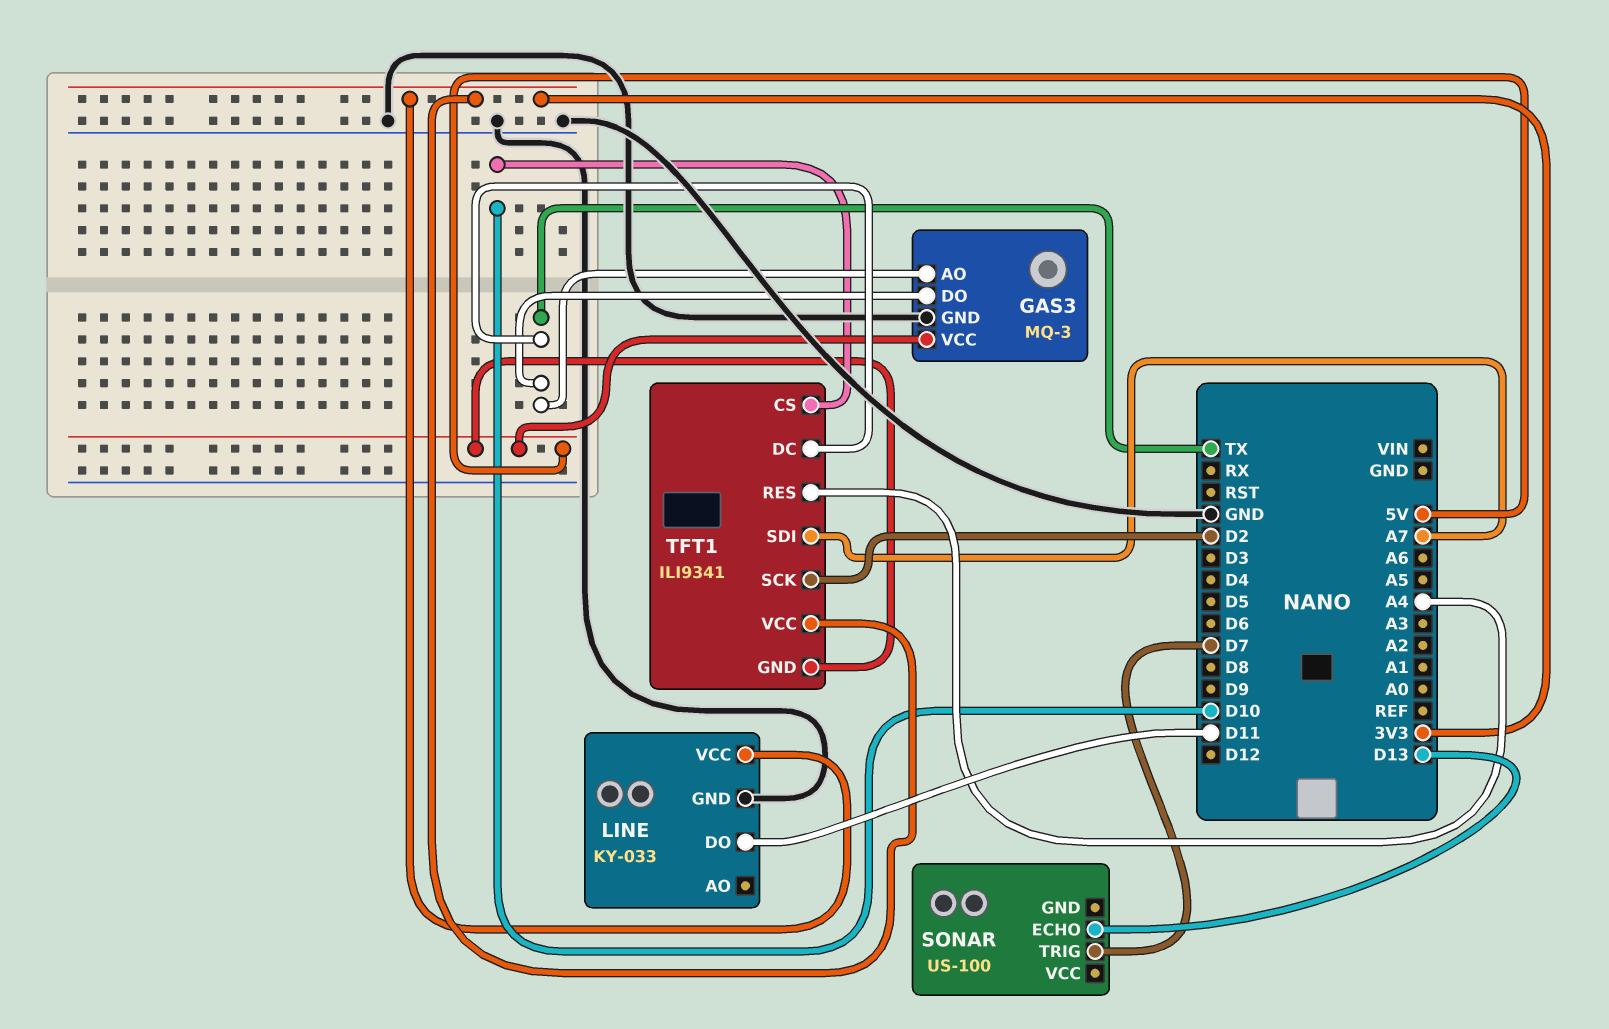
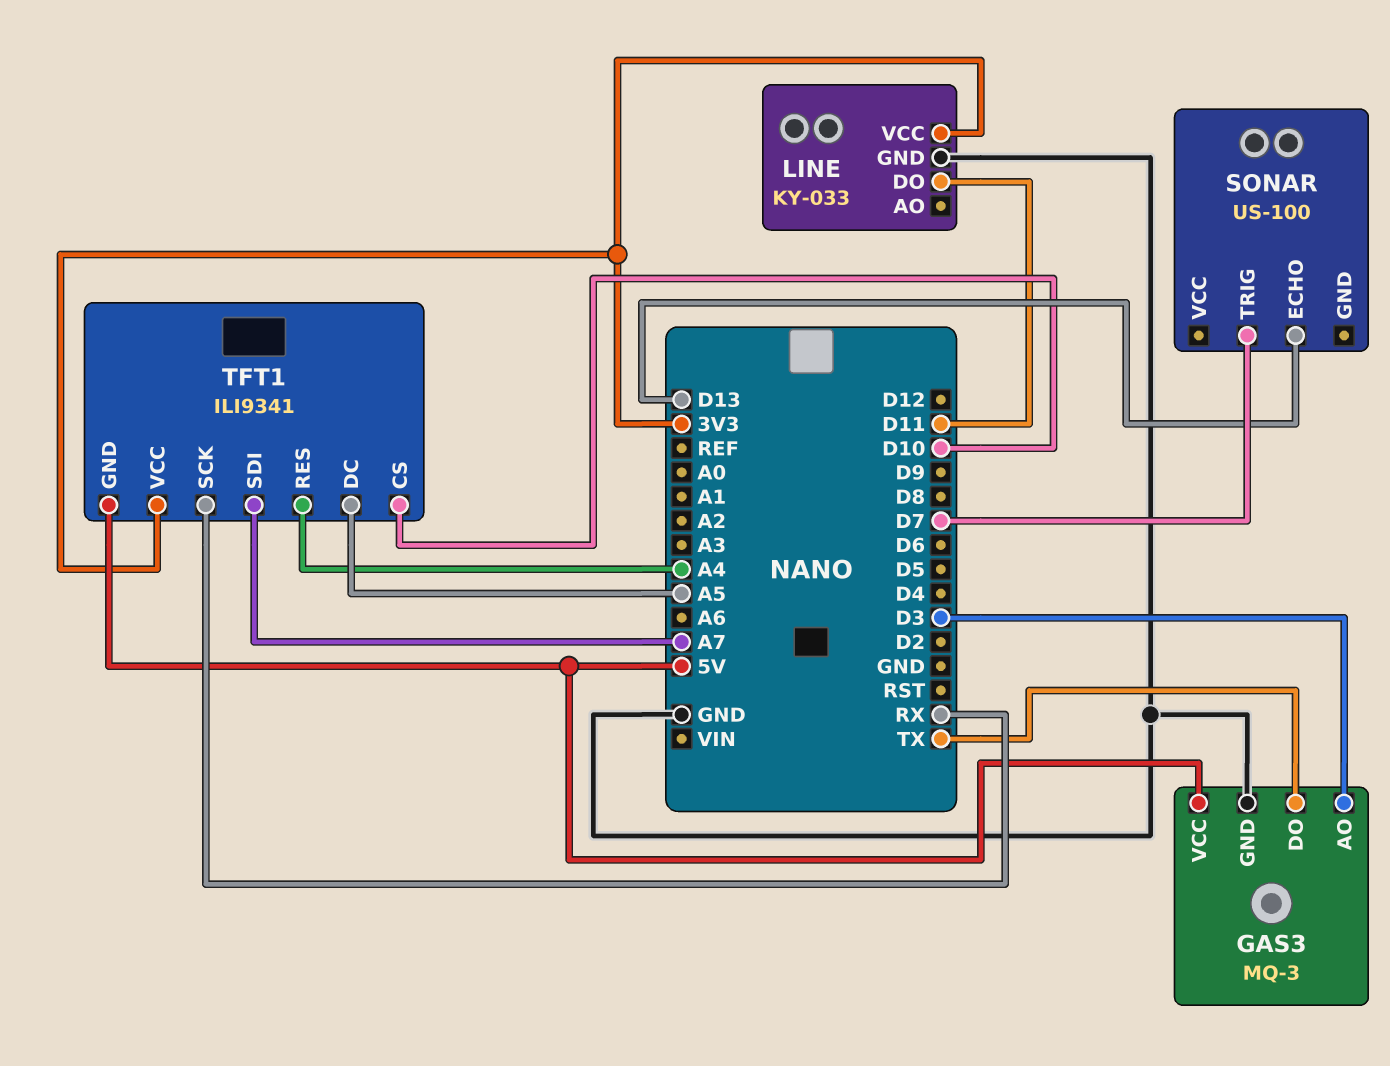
GAS3 pin AO: TX -> D3
TFT1 pin DC: TX -> A5
TFT1 pin SCK: D2 -> RX

